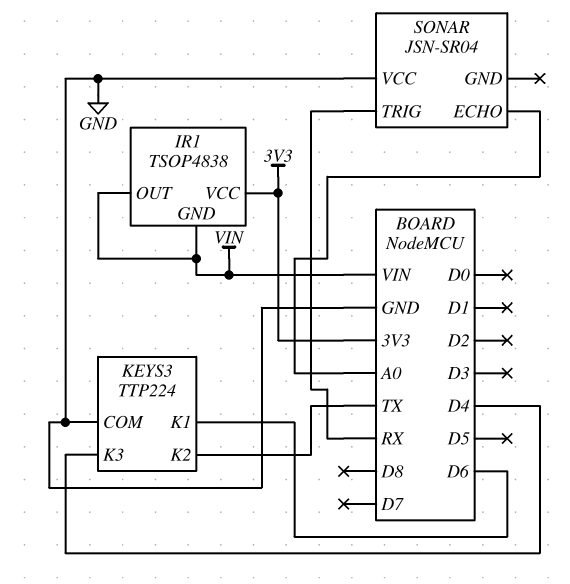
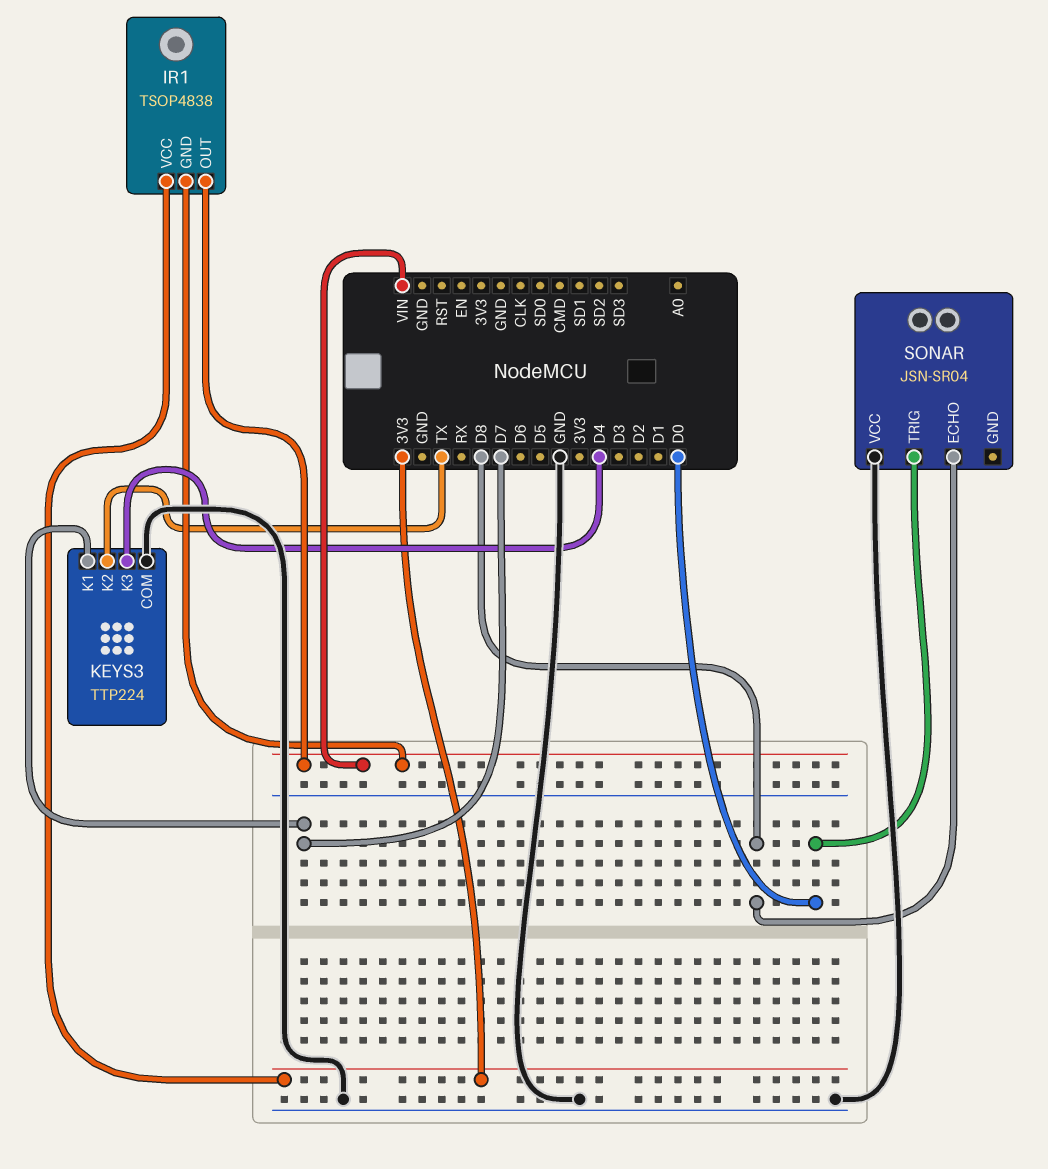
KEYS3 pin K1: D6 -> D7
SONAR pin ECHO: A0 -> D8
SONAR pin TRIG: RX -> D0

